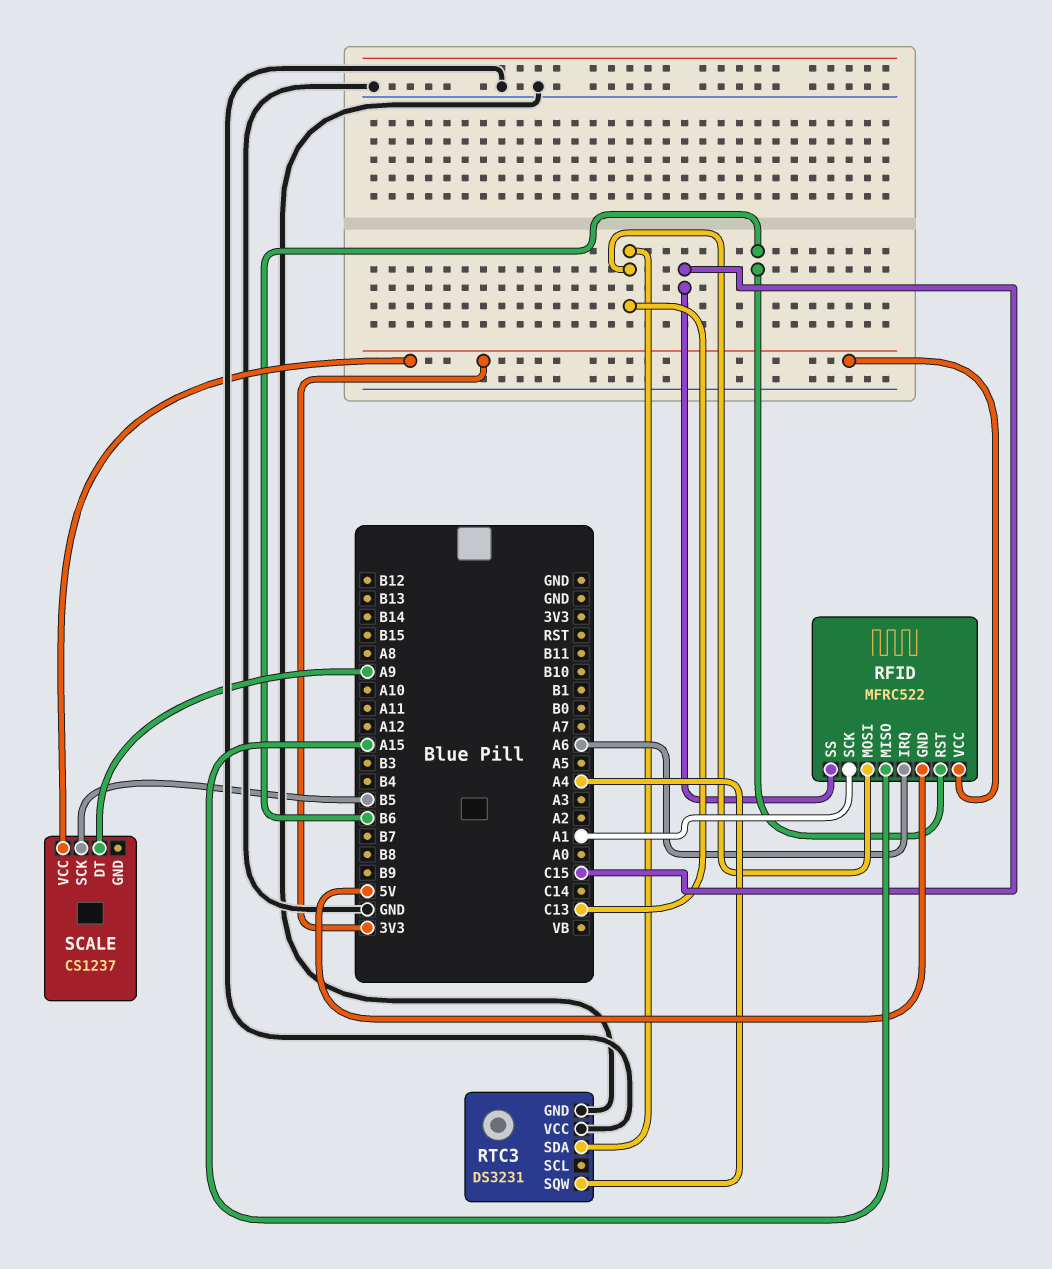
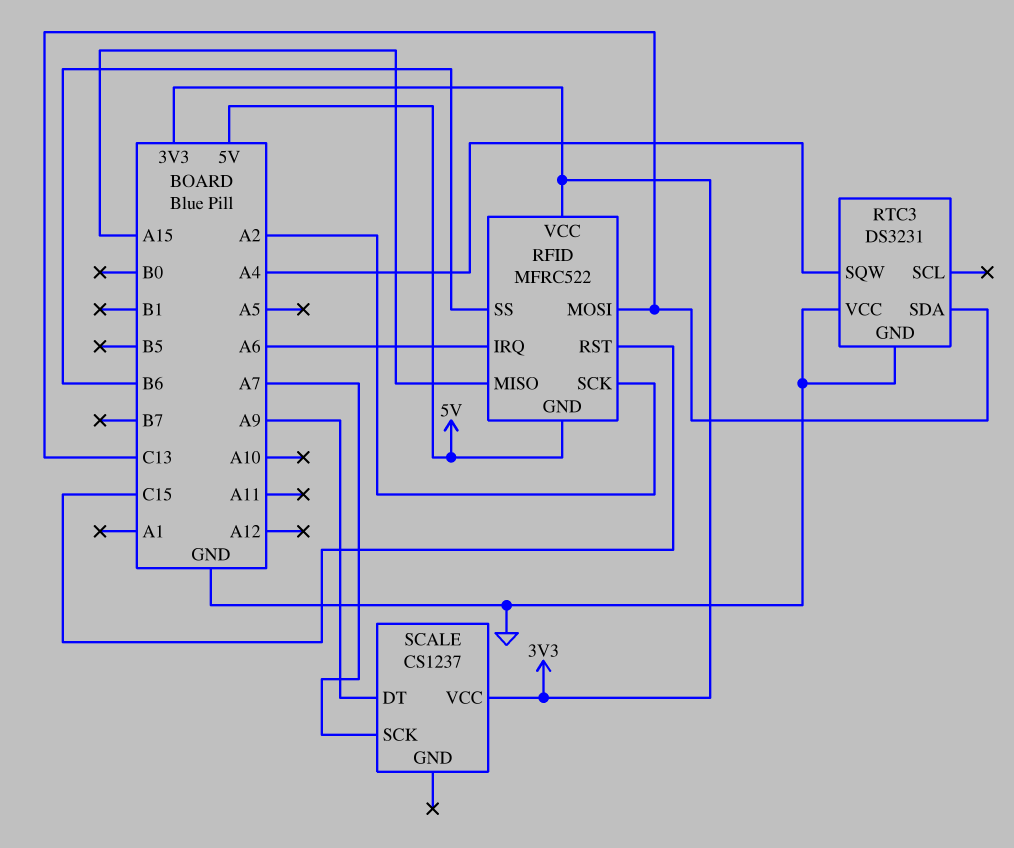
RFID pin RST: B6 -> C15
RFID pin SCK: A1 -> A2
RFID pin SS: C15 -> B6
SCALE pin SCK: B5 -> A7

